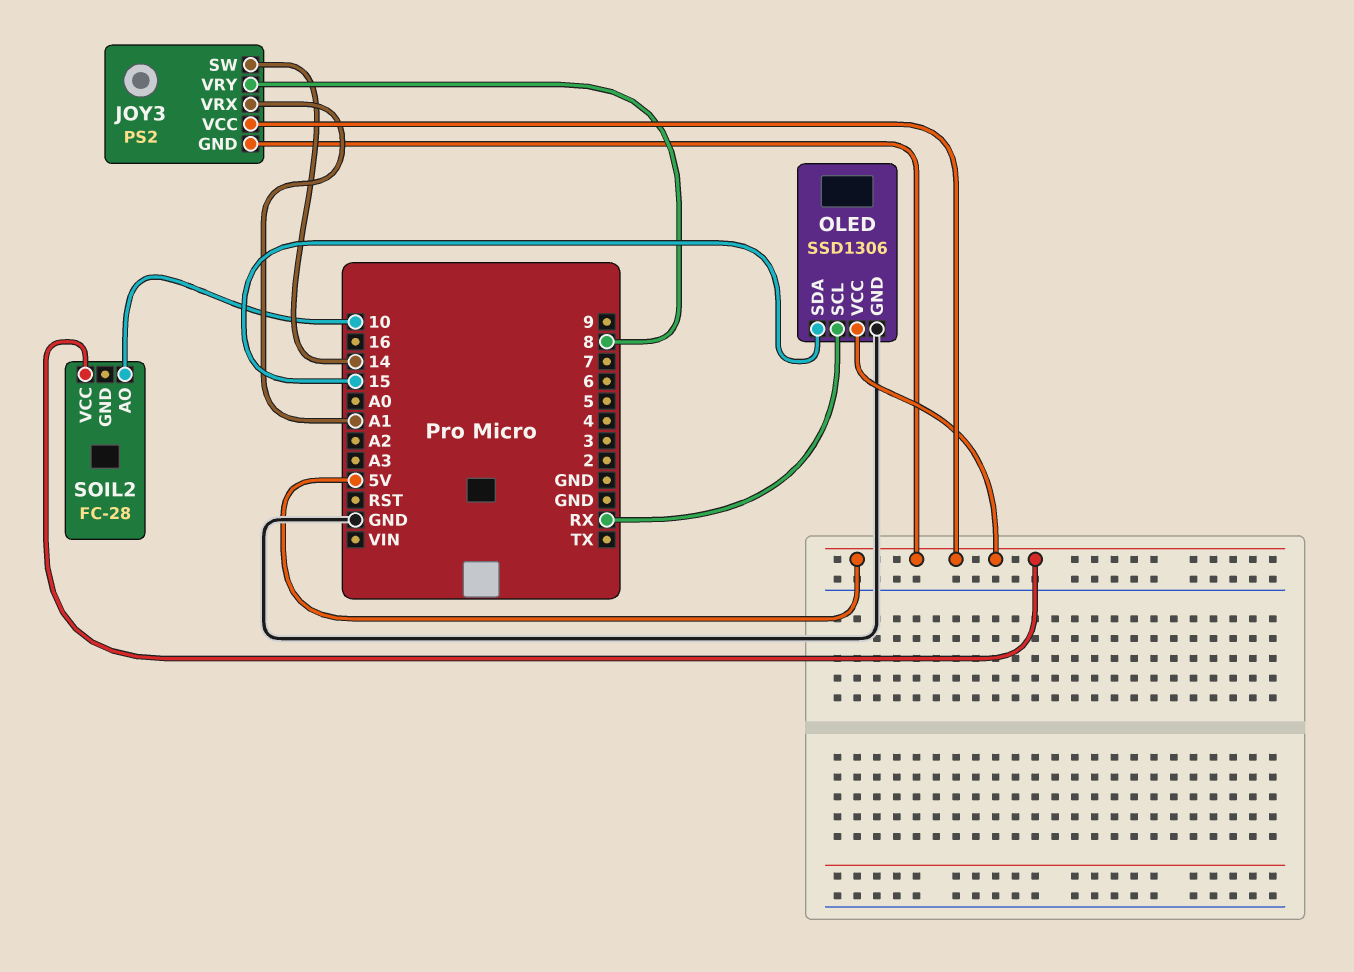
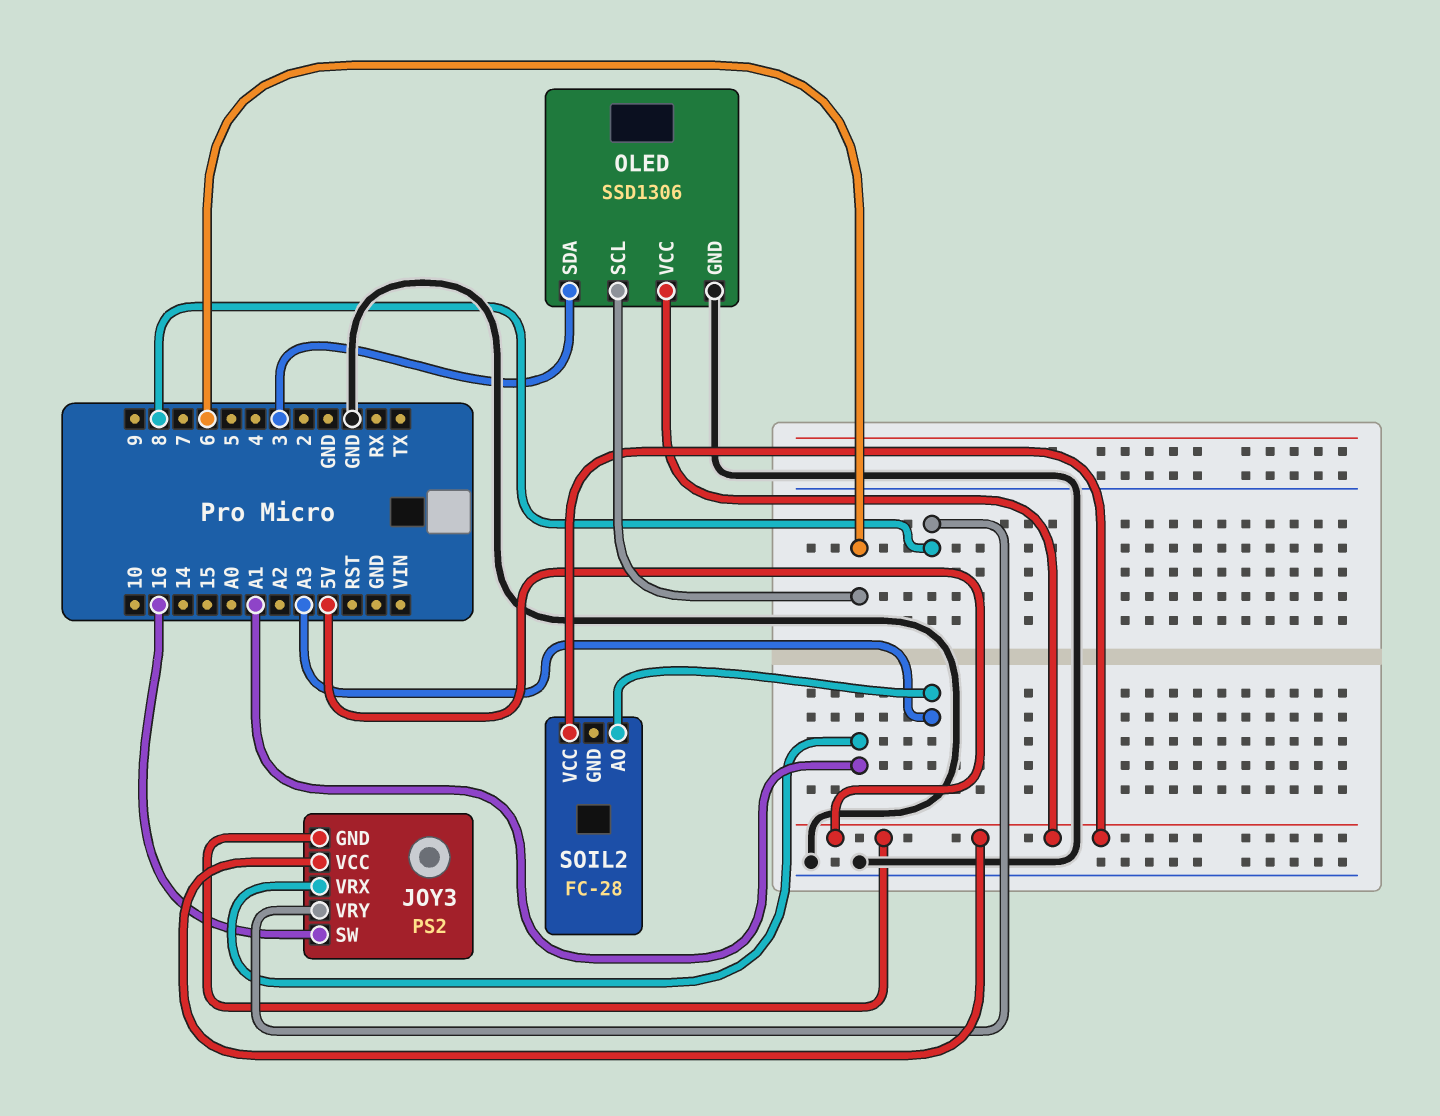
JOY3 pin SW: 14 -> 16
OLED pin SCL: RX -> 6
OLED pin SDA: 15 -> 3
SOIL2 pin AO: 10 -> A3

